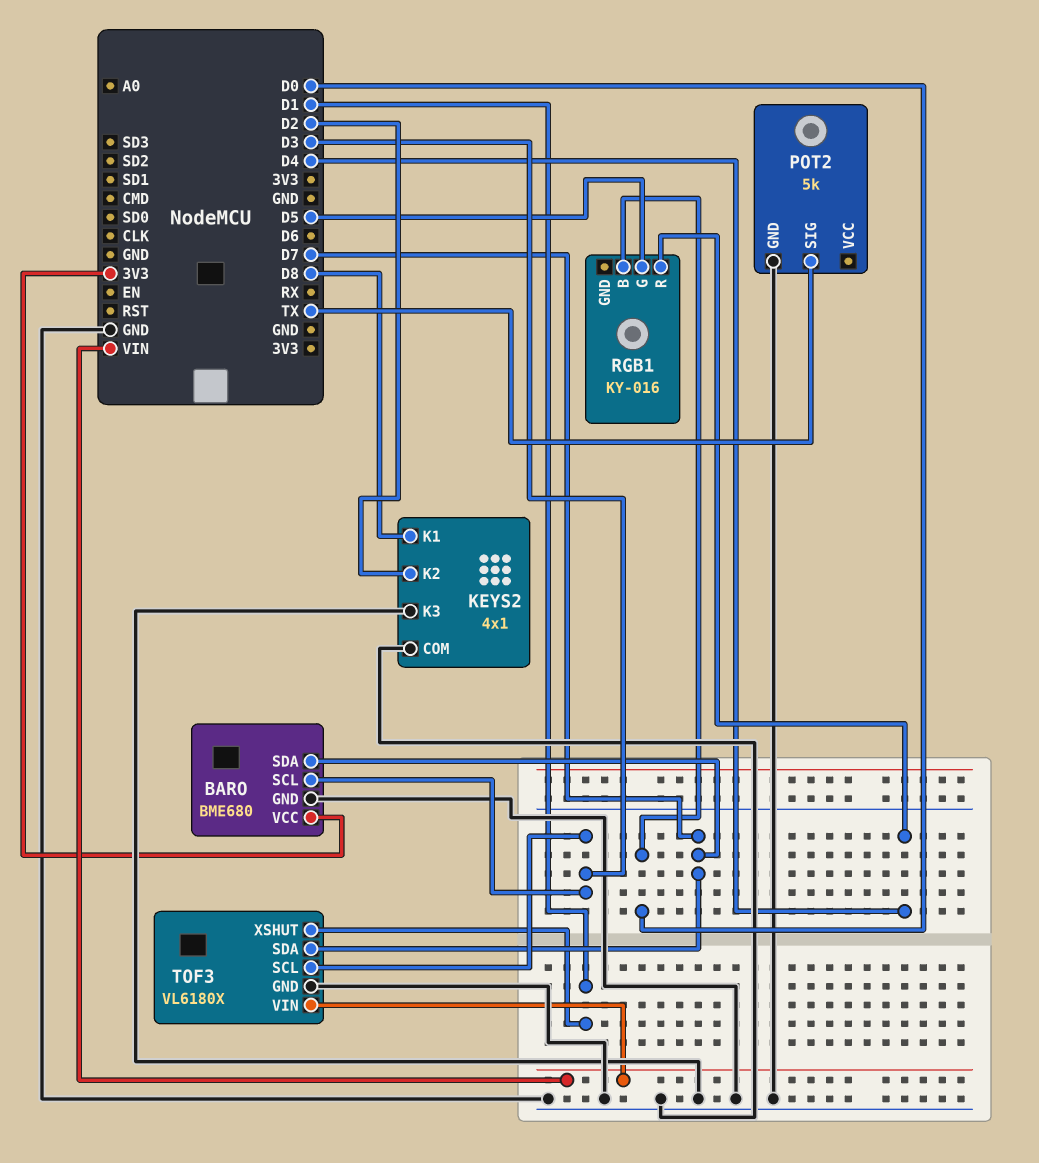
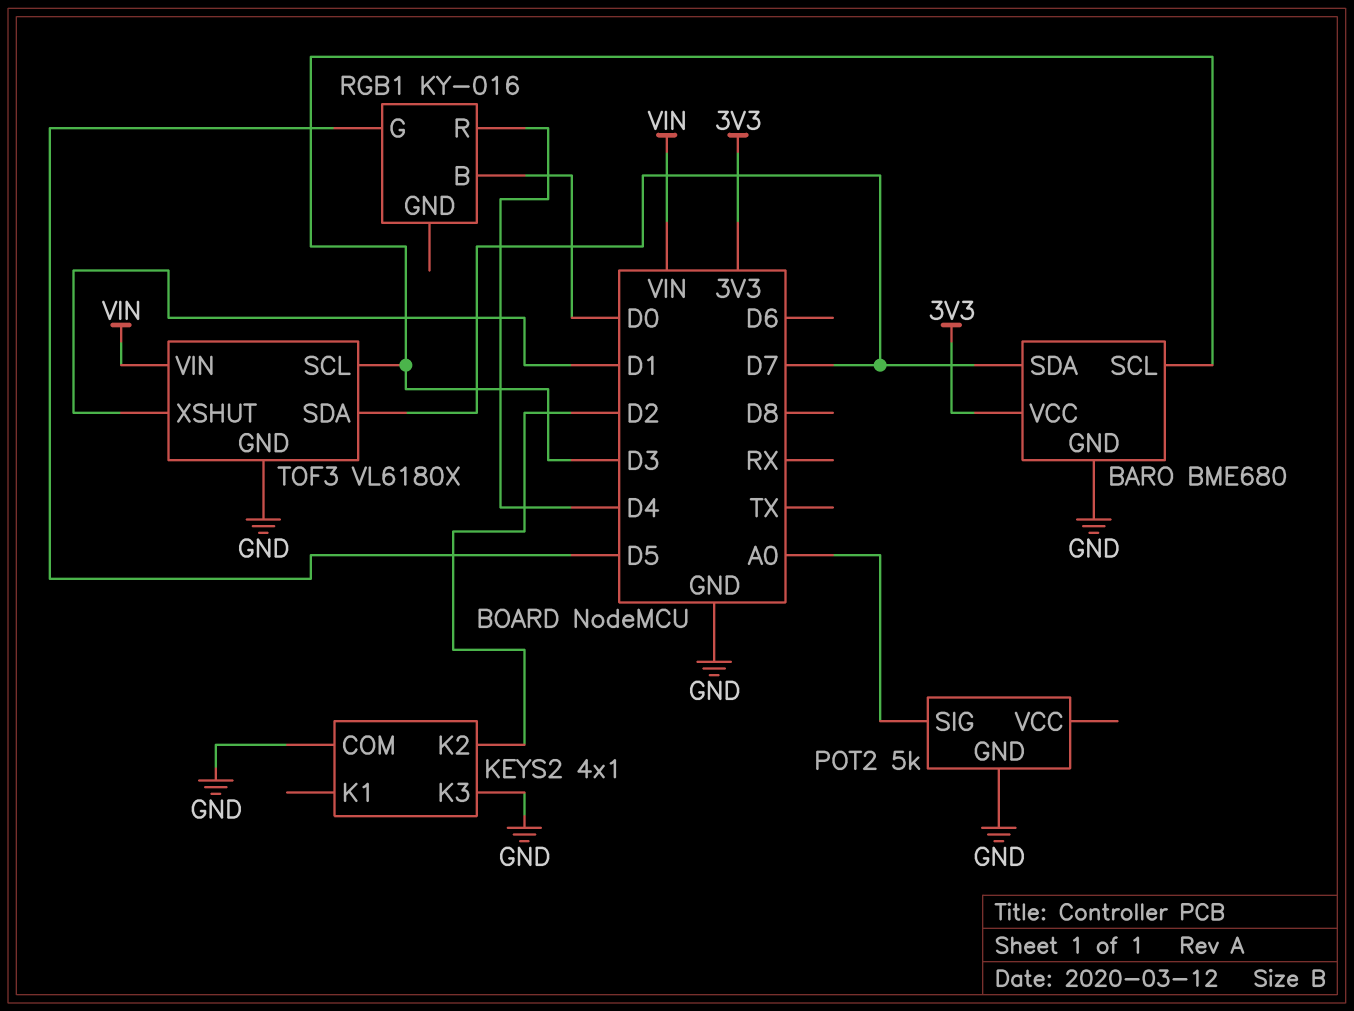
KEYS2 pin K1: D8 -> none
POT2 pin SIG: TX -> A0

